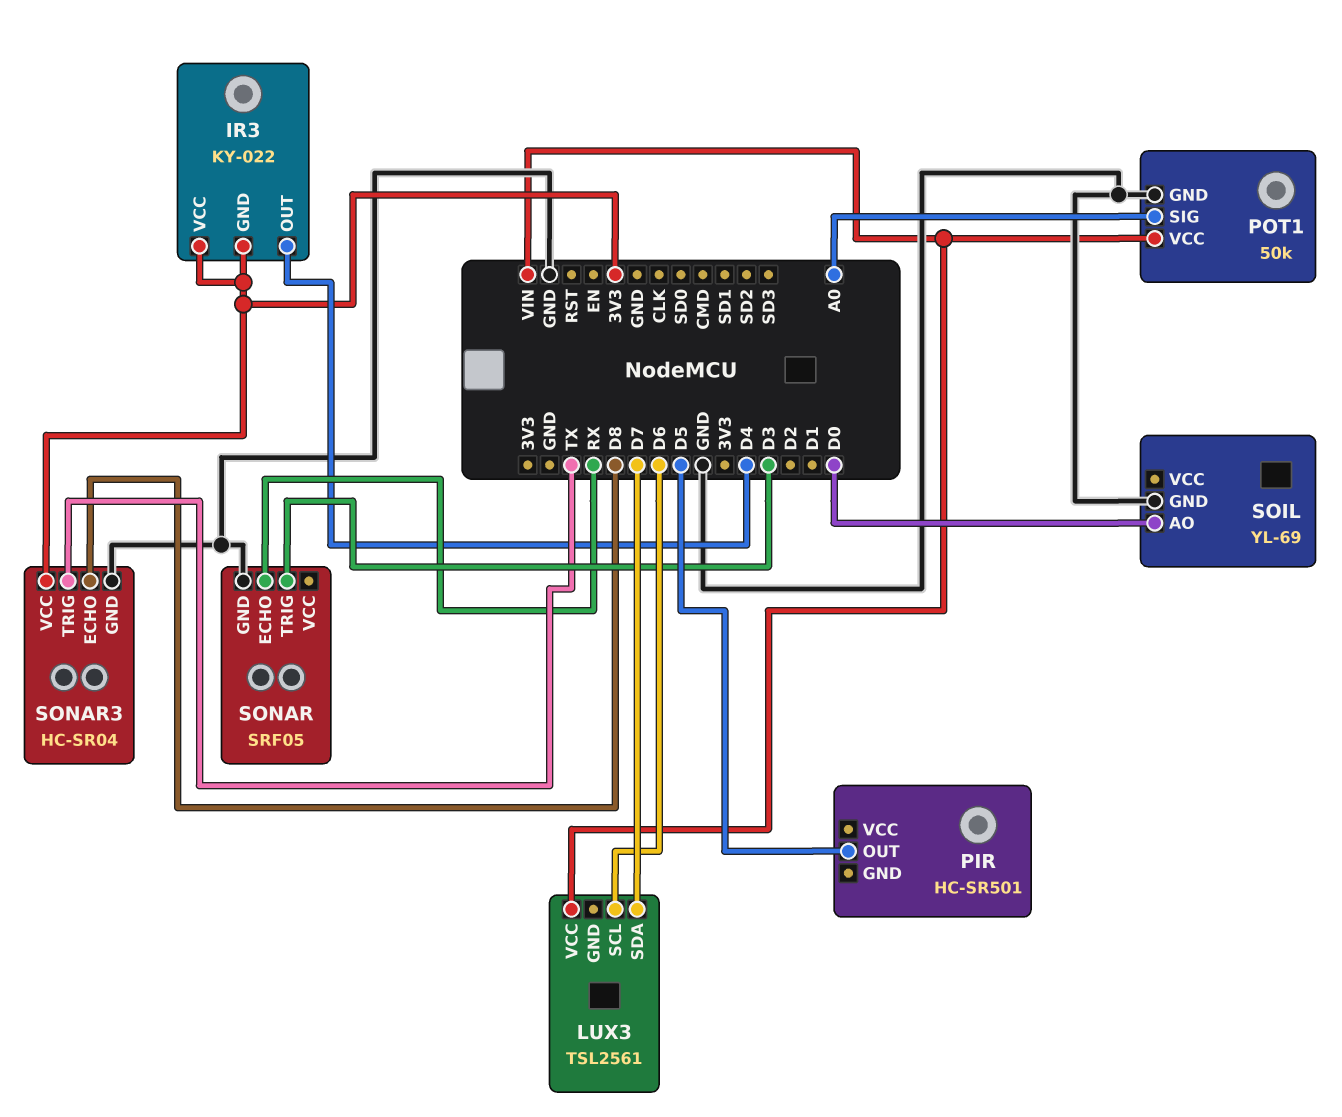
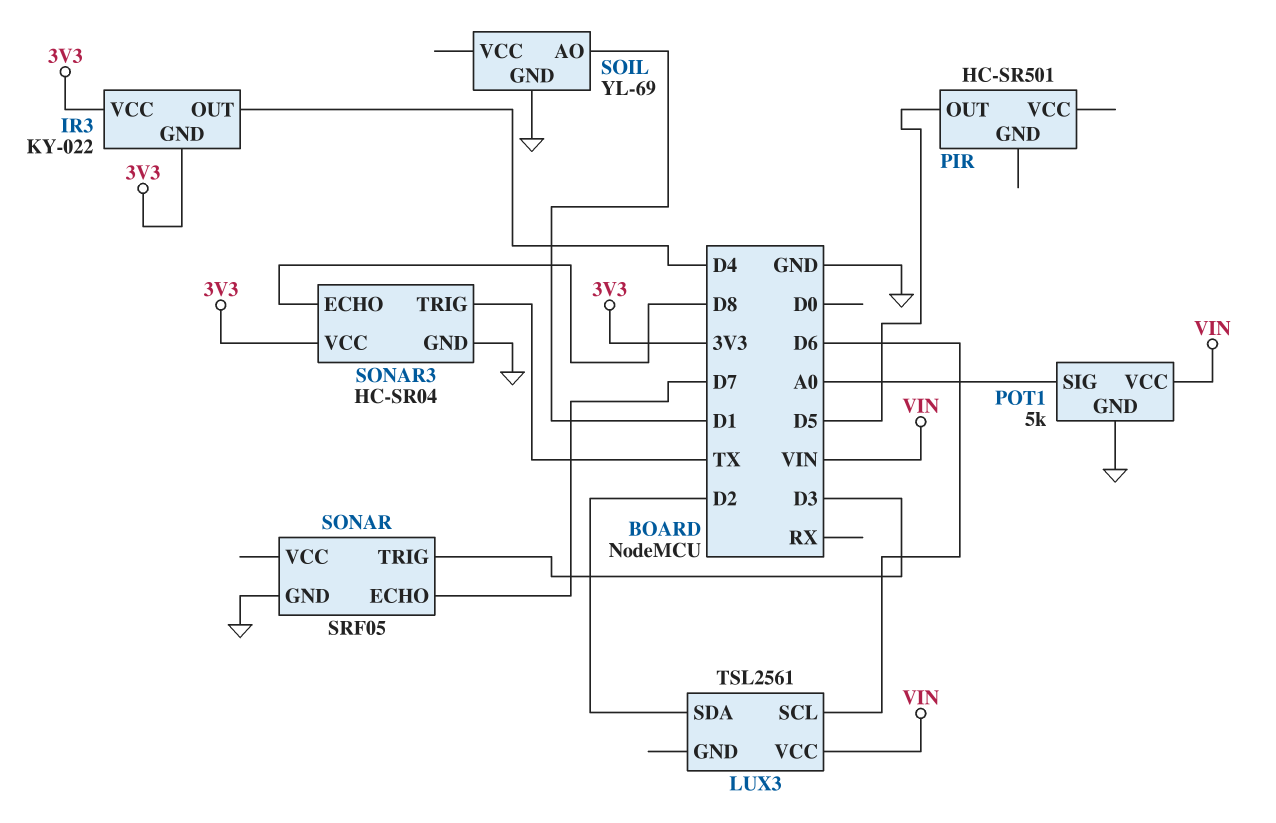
LUX3 pin SDA: D7 -> D2
POT1: 50k -> 5k
SOIL pin AO: D0 -> D1
SONAR pin ECHO: RX -> D7

